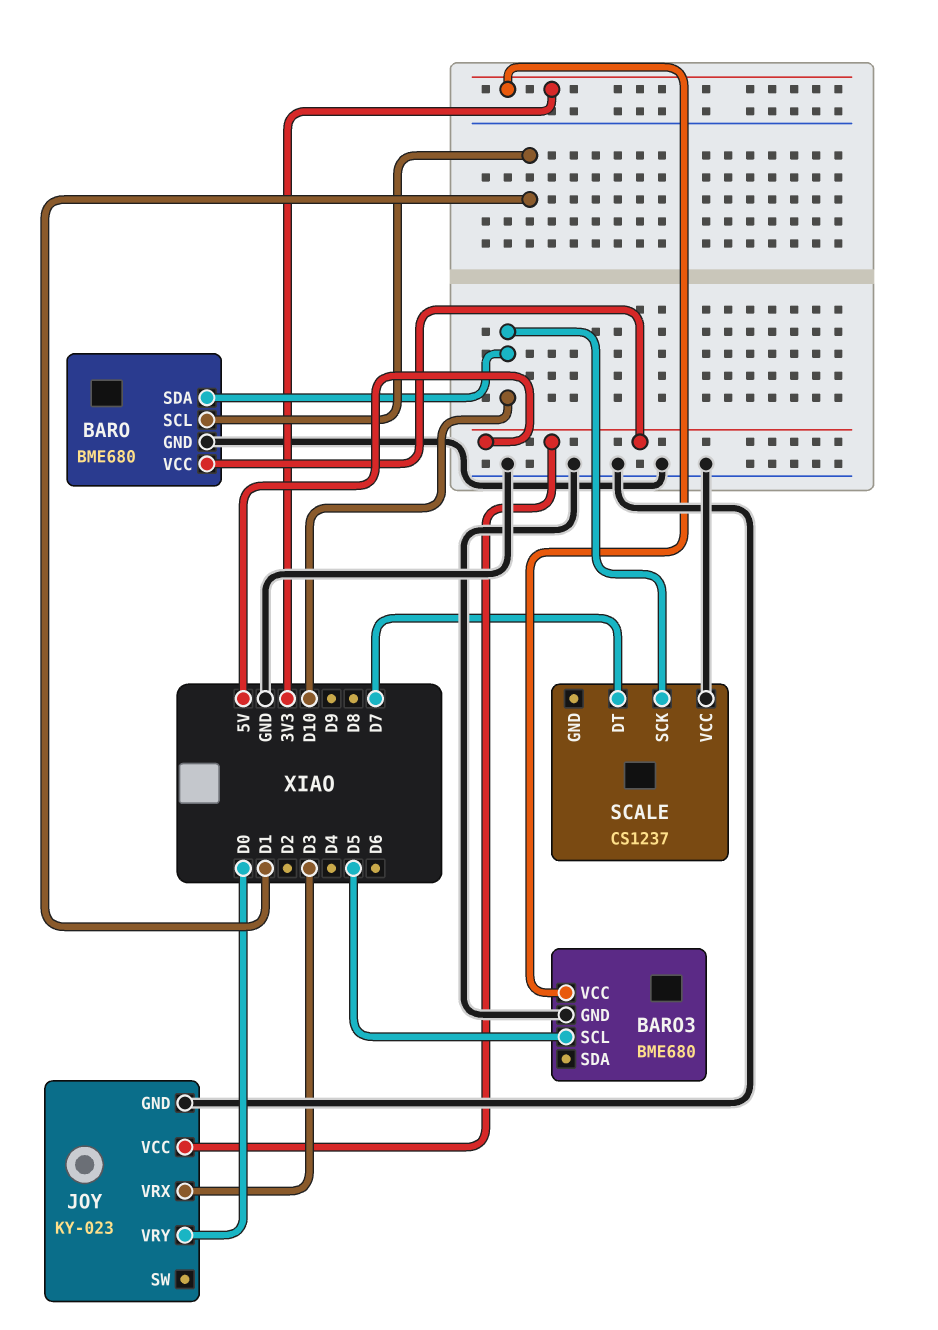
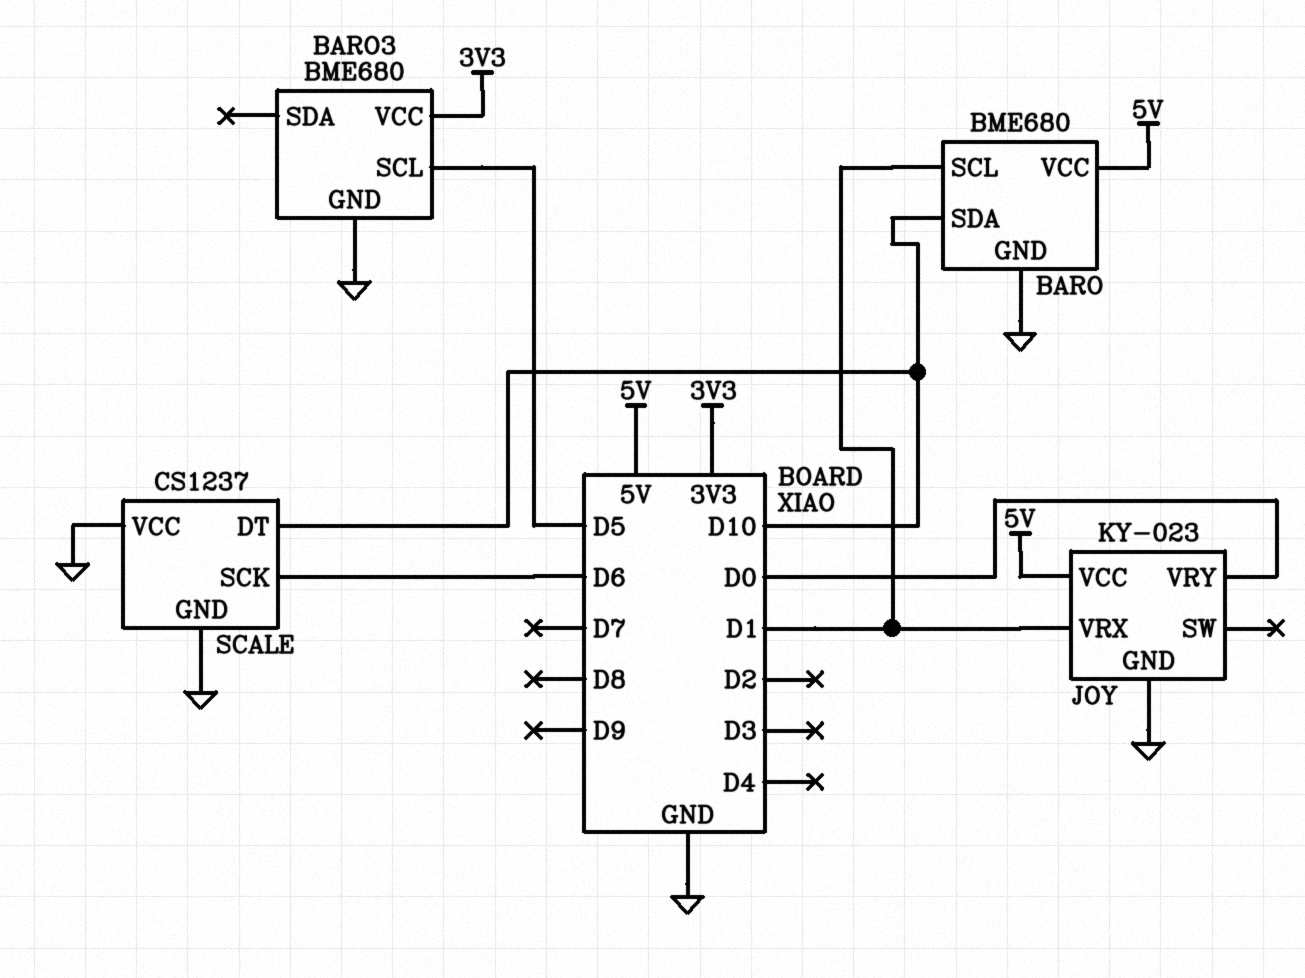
JOY pin VRX: D3 -> D1
SCALE pin DT: D7 -> D10
SCALE pin GND: none -> GND
SCALE pin SCK: D10 -> D6

